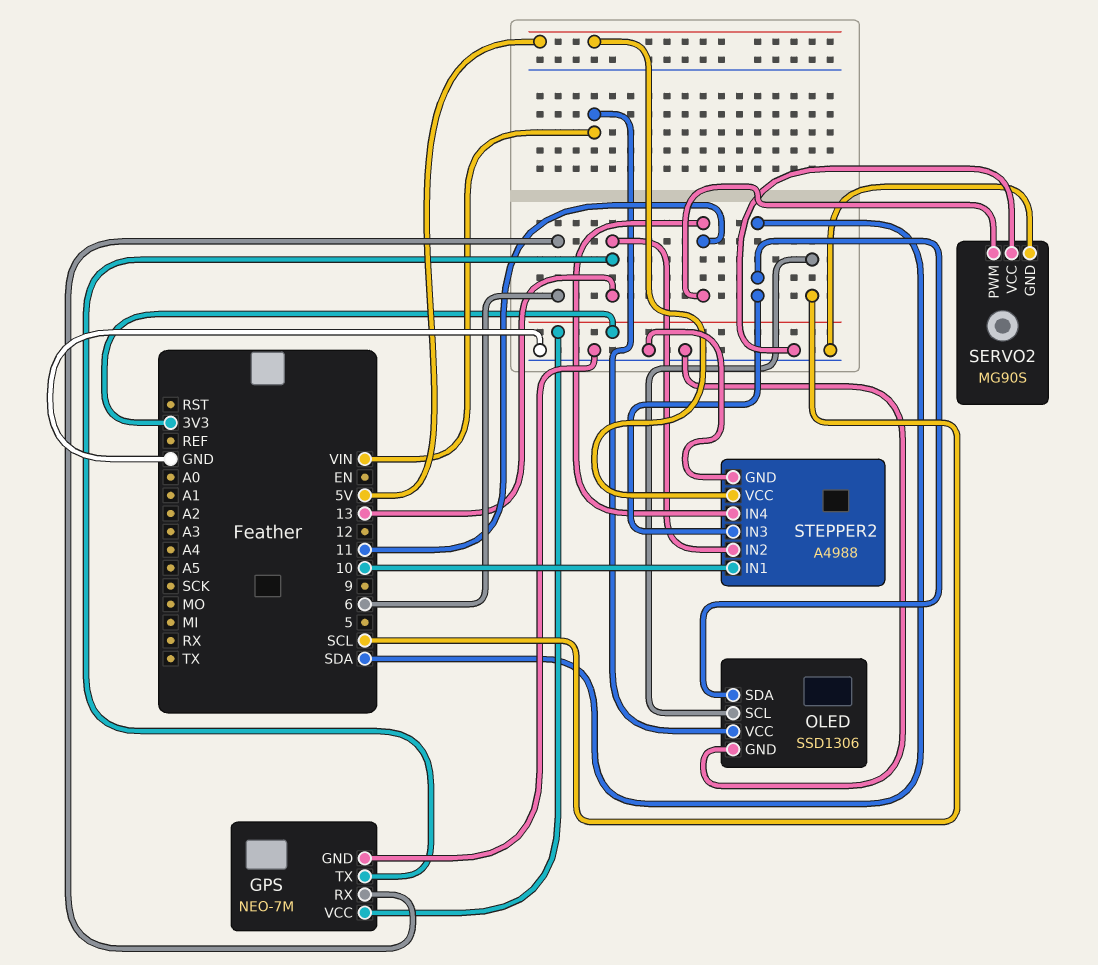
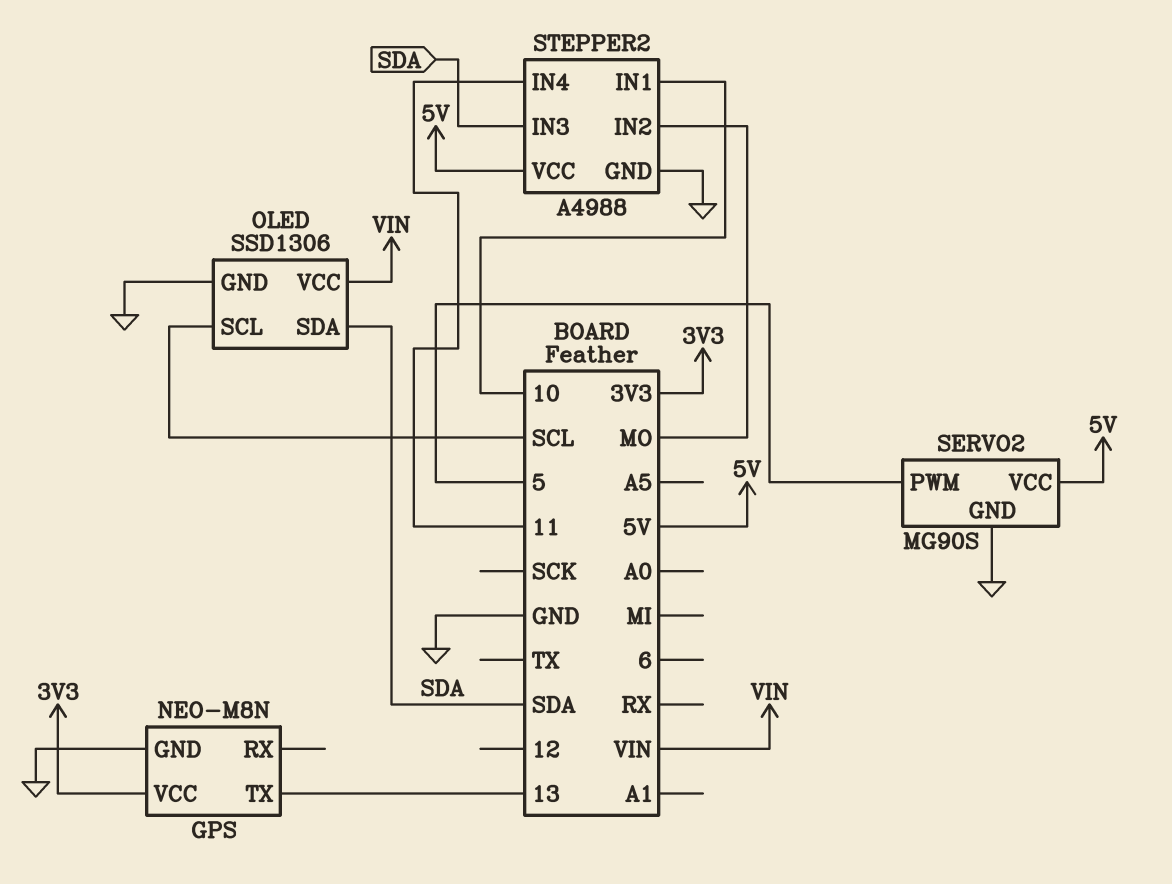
GPS: NEO-7M -> NEO-M8N
GPS pin RX: 6 -> none
SERVO2 pin PWM: 11 -> 5
SERVO2 pin VCC: GND -> 5V
STEPPER2 pin IN2: 13 -> MO

